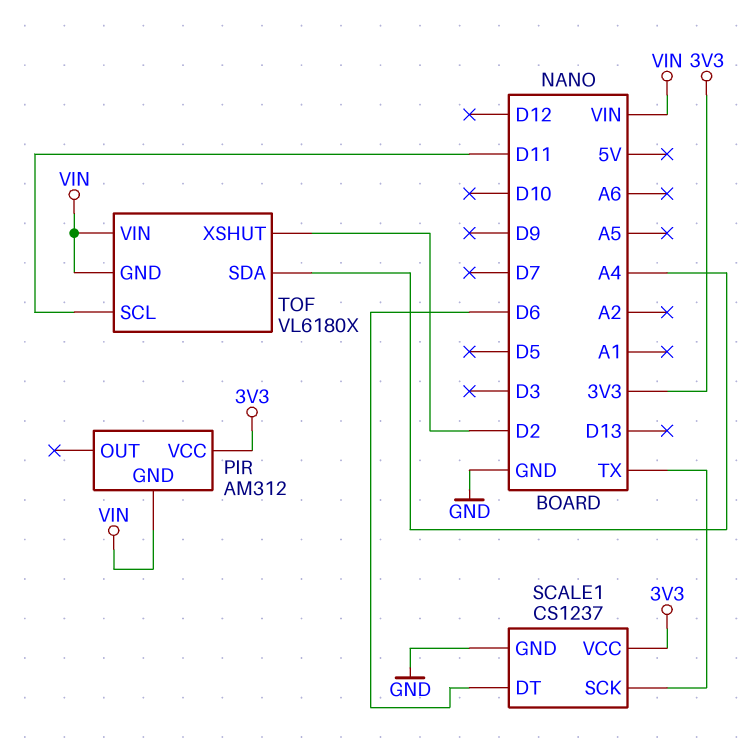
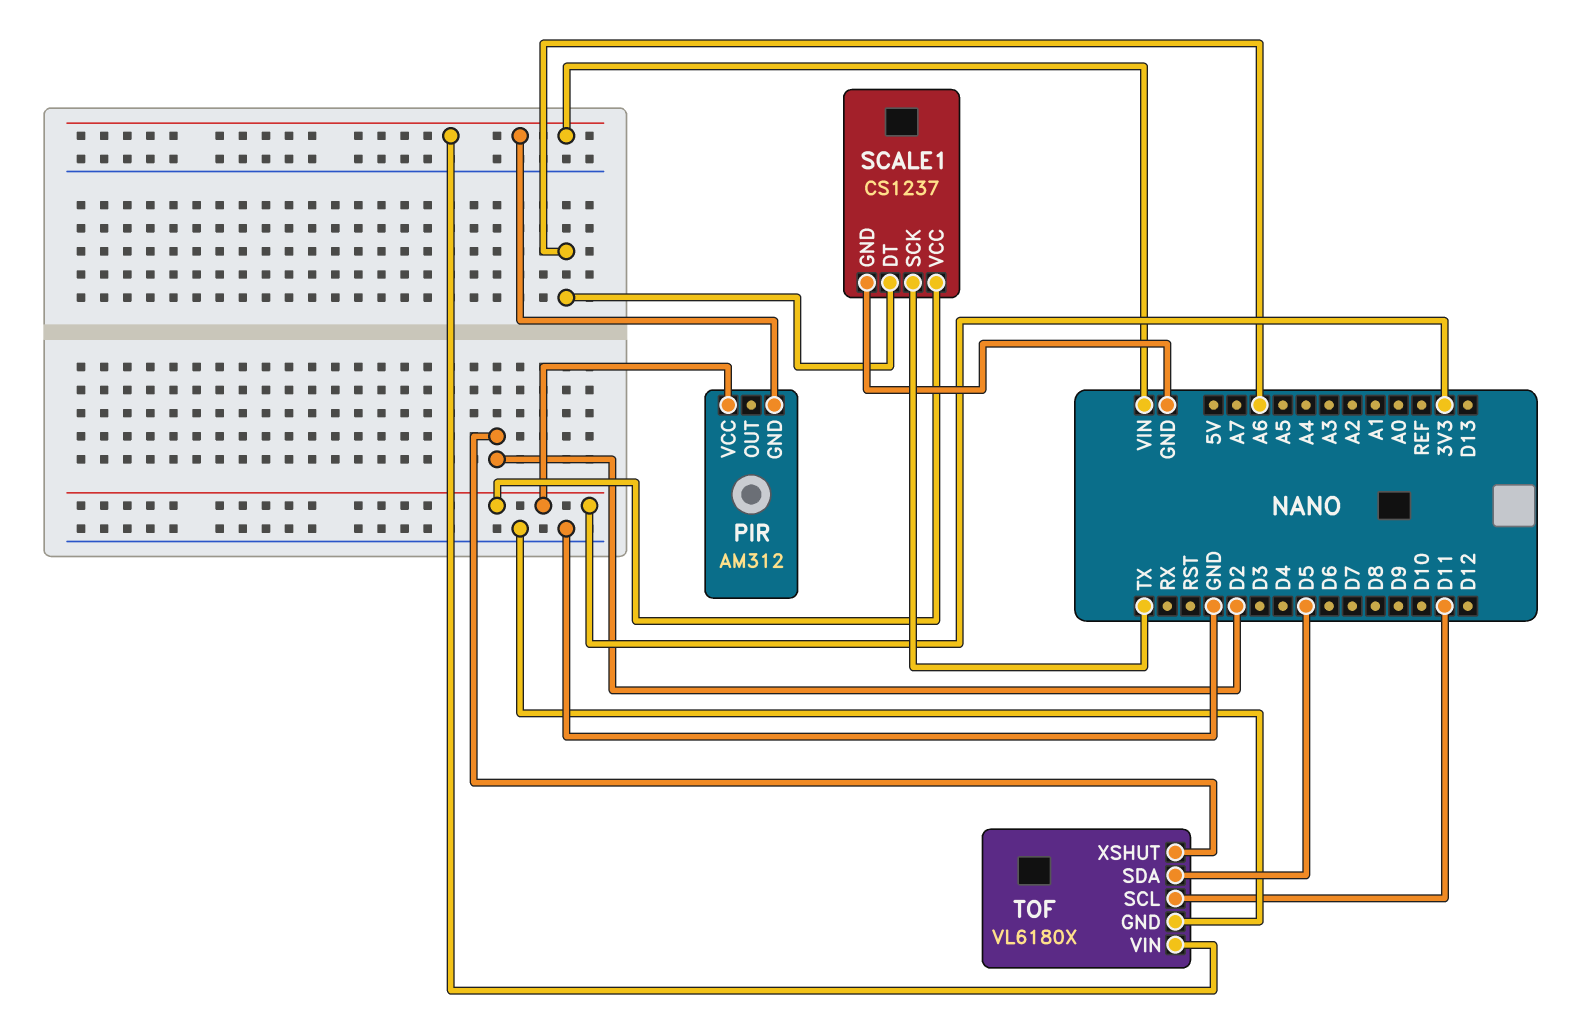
SCALE1 pin DT: D6 -> A6
TOF pin GND: VIN -> GND
TOF pin SDA: A4 -> D5

